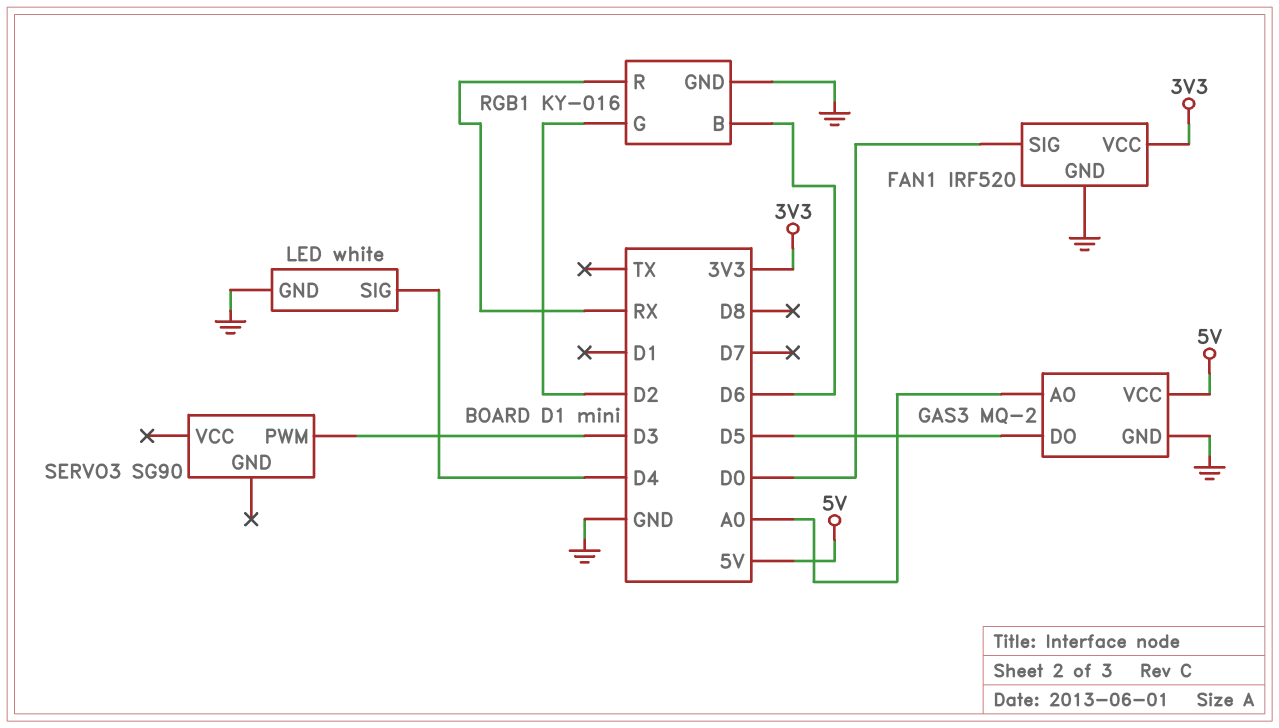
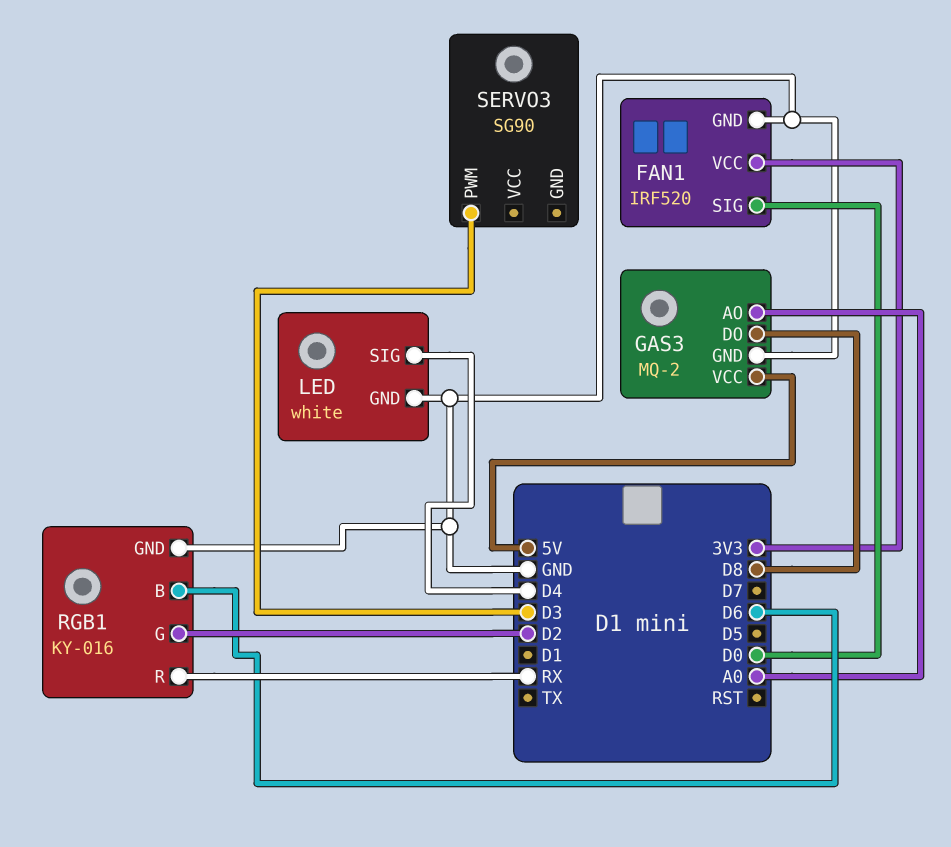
GAS3 pin DO: D5 -> D8

